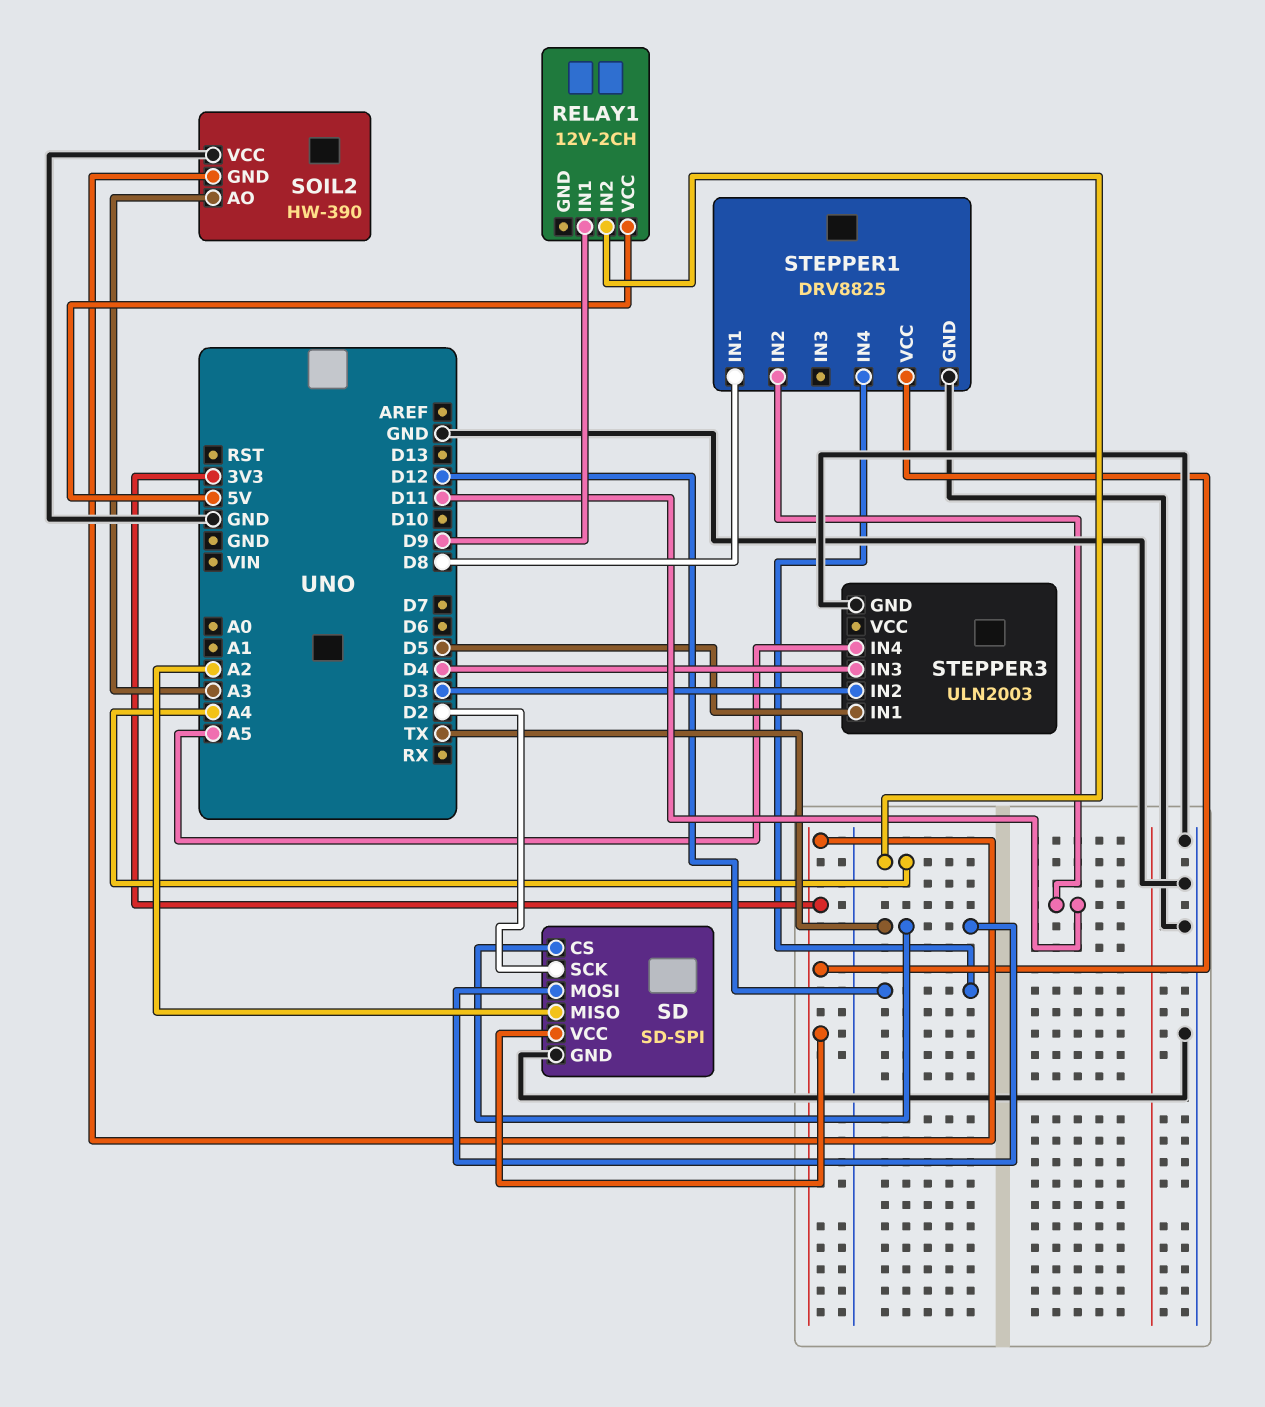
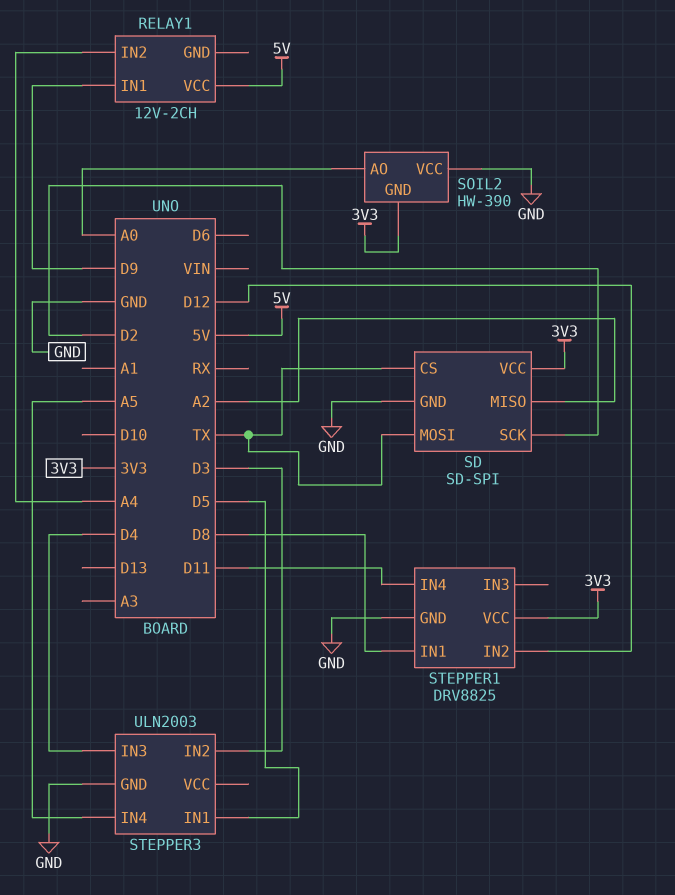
SOIL2 pin AO: A3 -> A0
STEPPER1 pin IN2: D11 -> D12
STEPPER1 pin IN4: D12 -> D11

